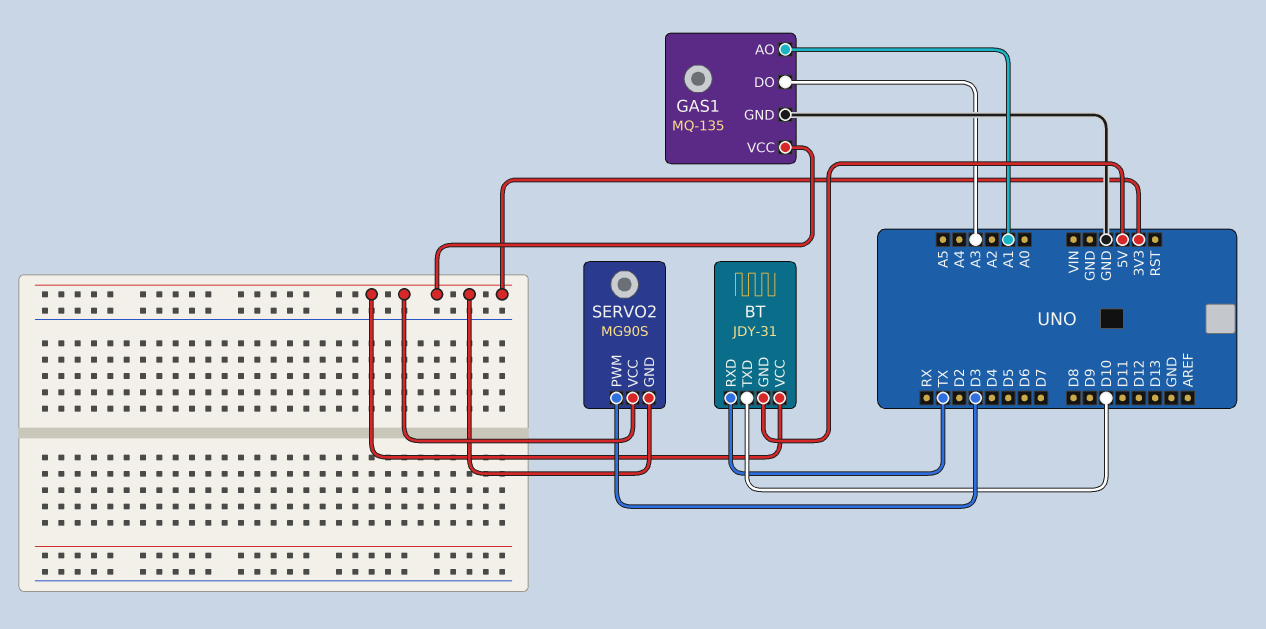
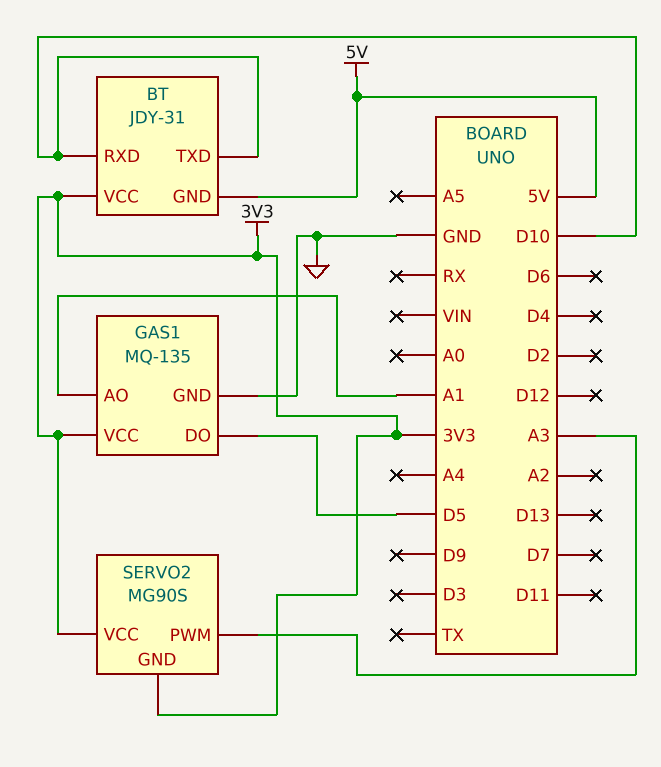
BT pin RXD: TX -> D10
GAS1 pin DO: A3 -> D5
SERVO2 pin PWM: D3 -> A3

